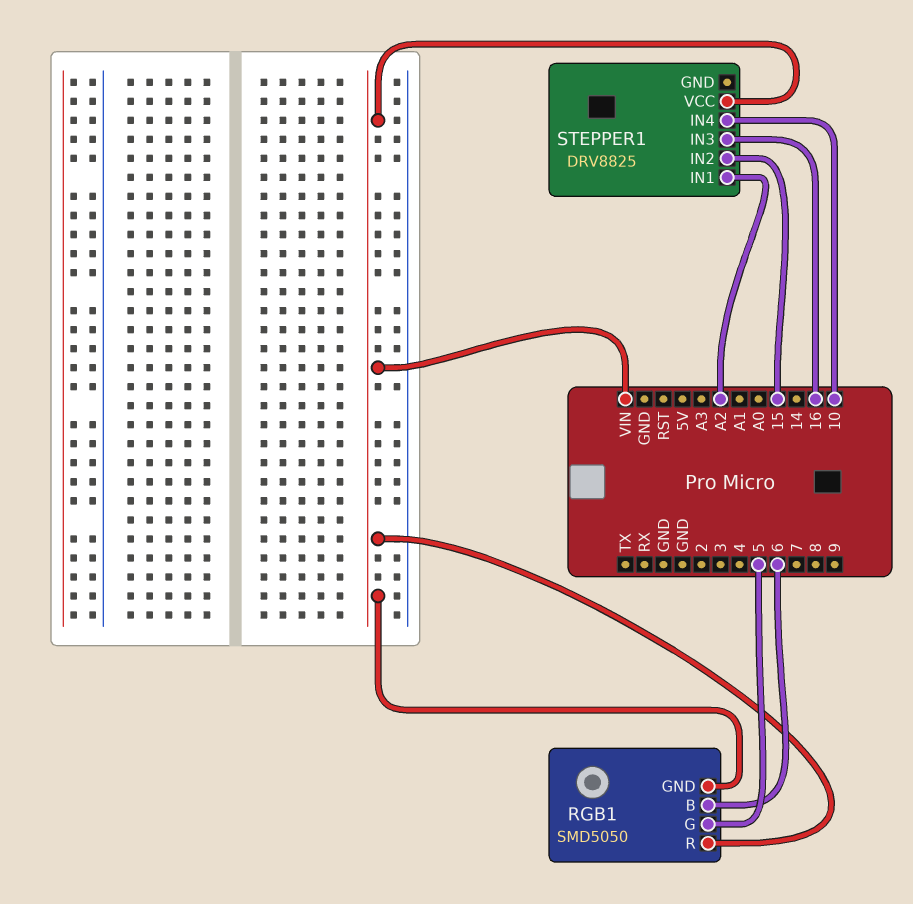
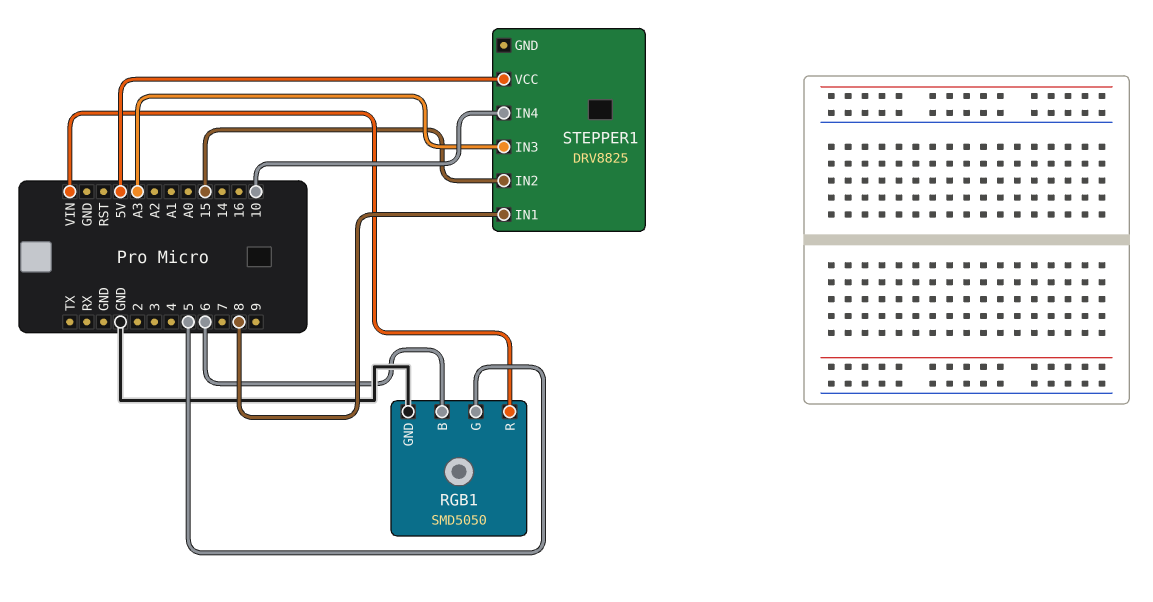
RGB1 pin GND: VIN -> GND
STEPPER1 pin IN1: A2 -> 8
STEPPER1 pin IN3: 16 -> A3
STEPPER1 pin VCC: VIN -> 5V

